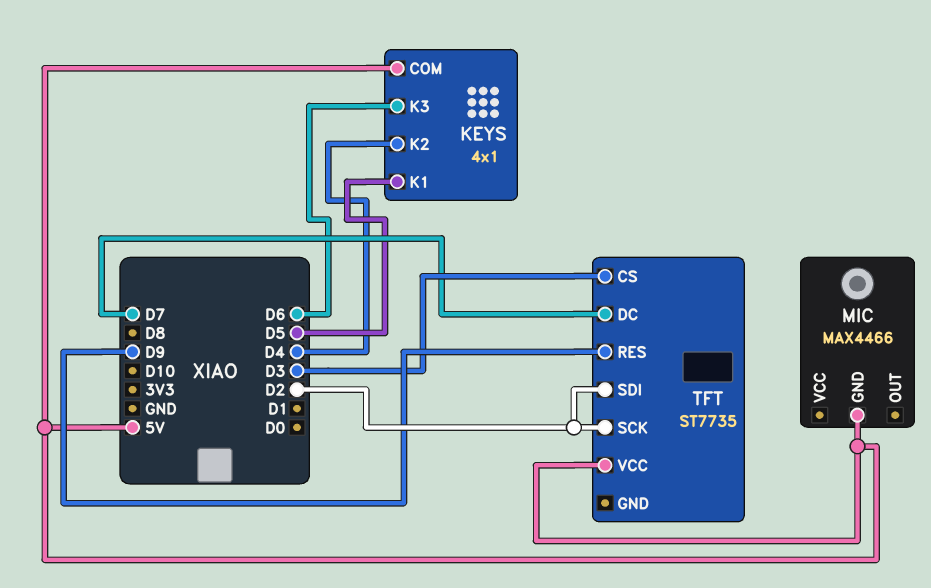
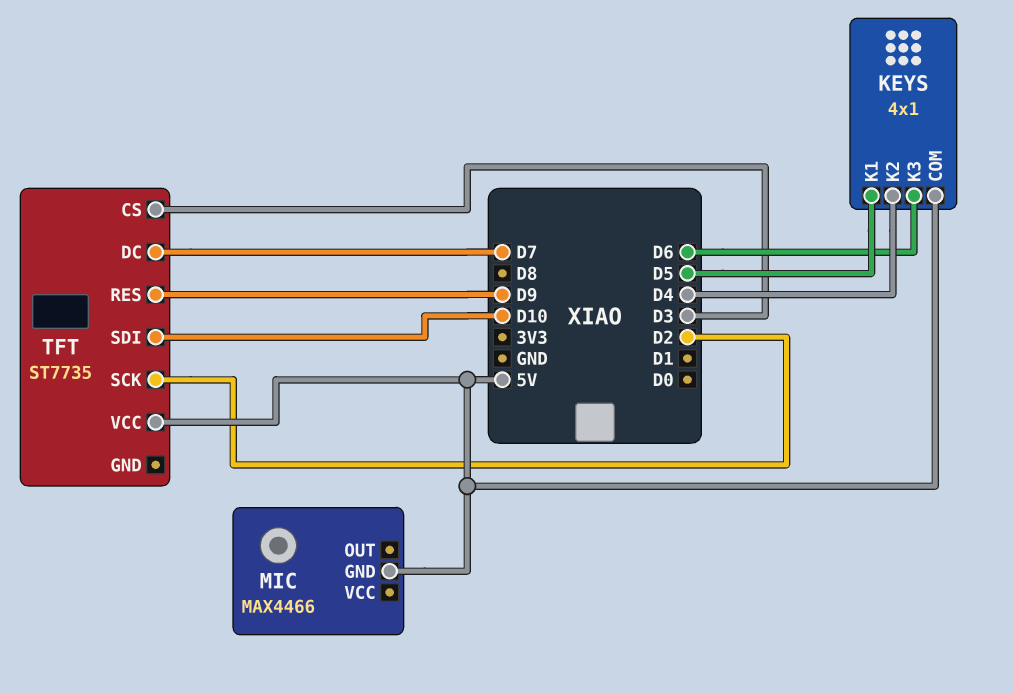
TFT pin SDI: D2 -> D10

